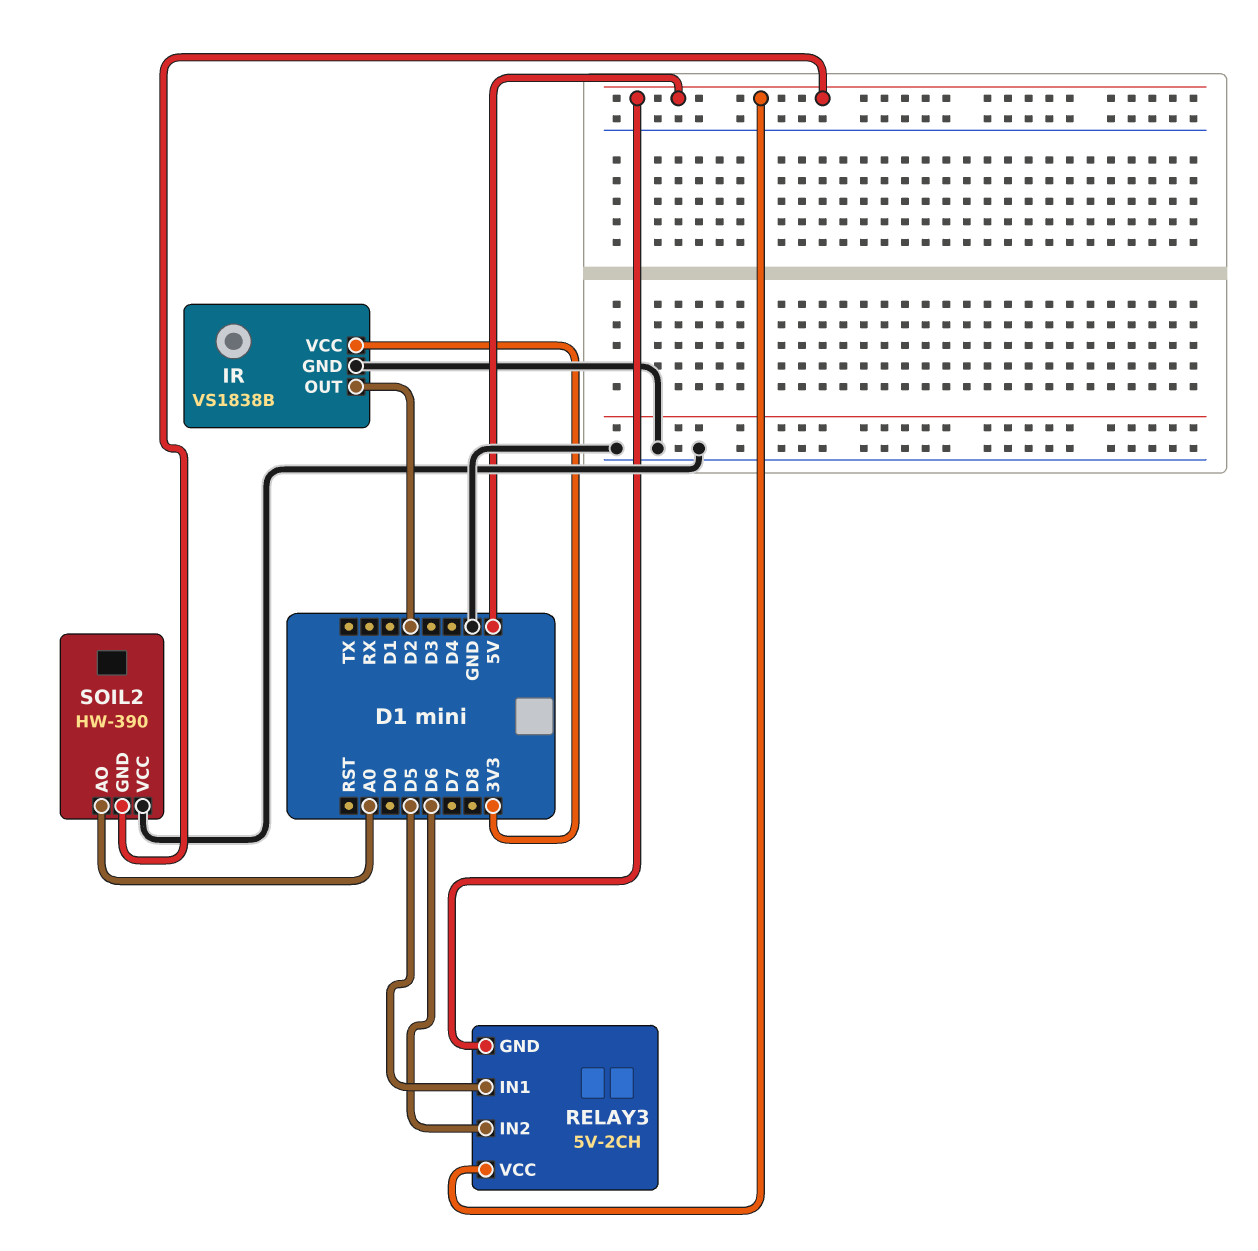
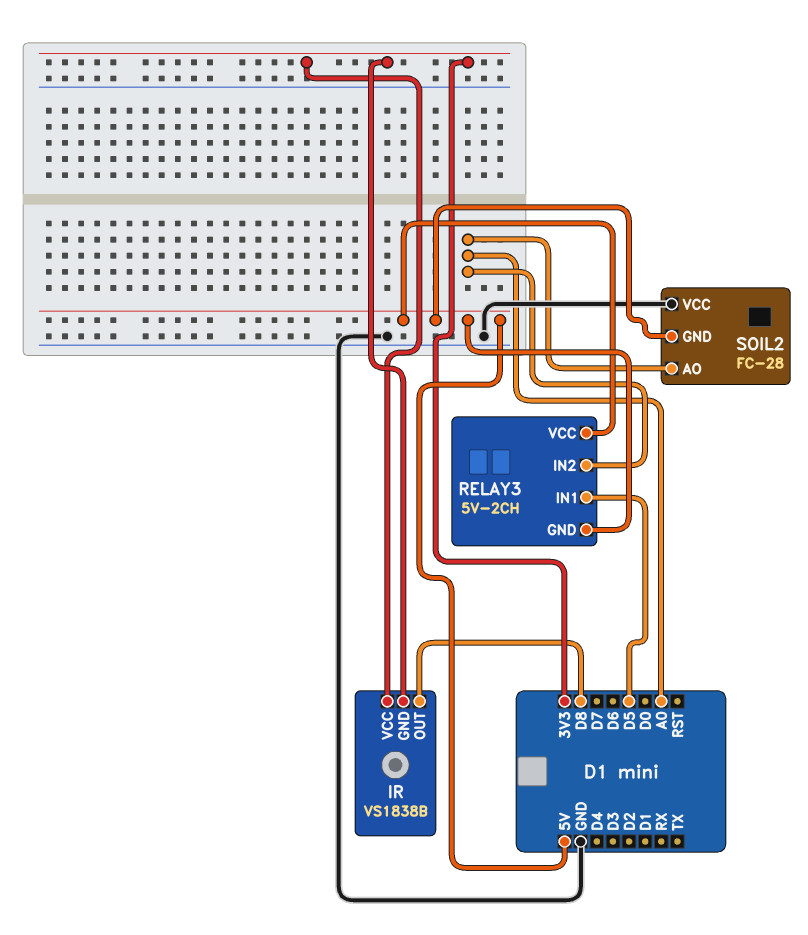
IR pin GND: GND -> 3V3
IR pin OUT: D2 -> D8
RELAY3 pin IN2: D6 -> A0
SOIL2: HW-390 -> FC-28

